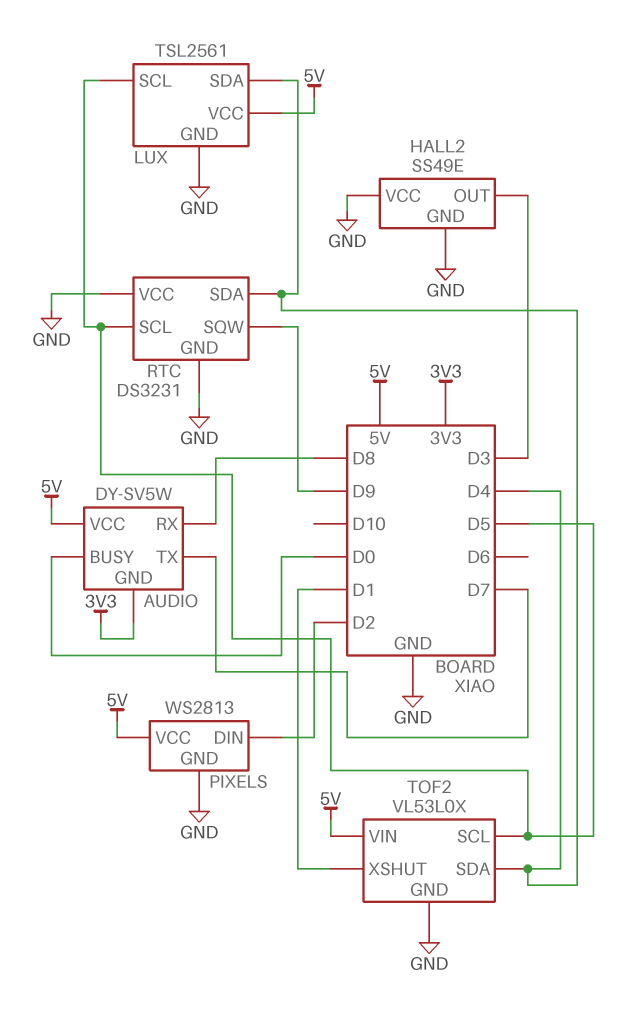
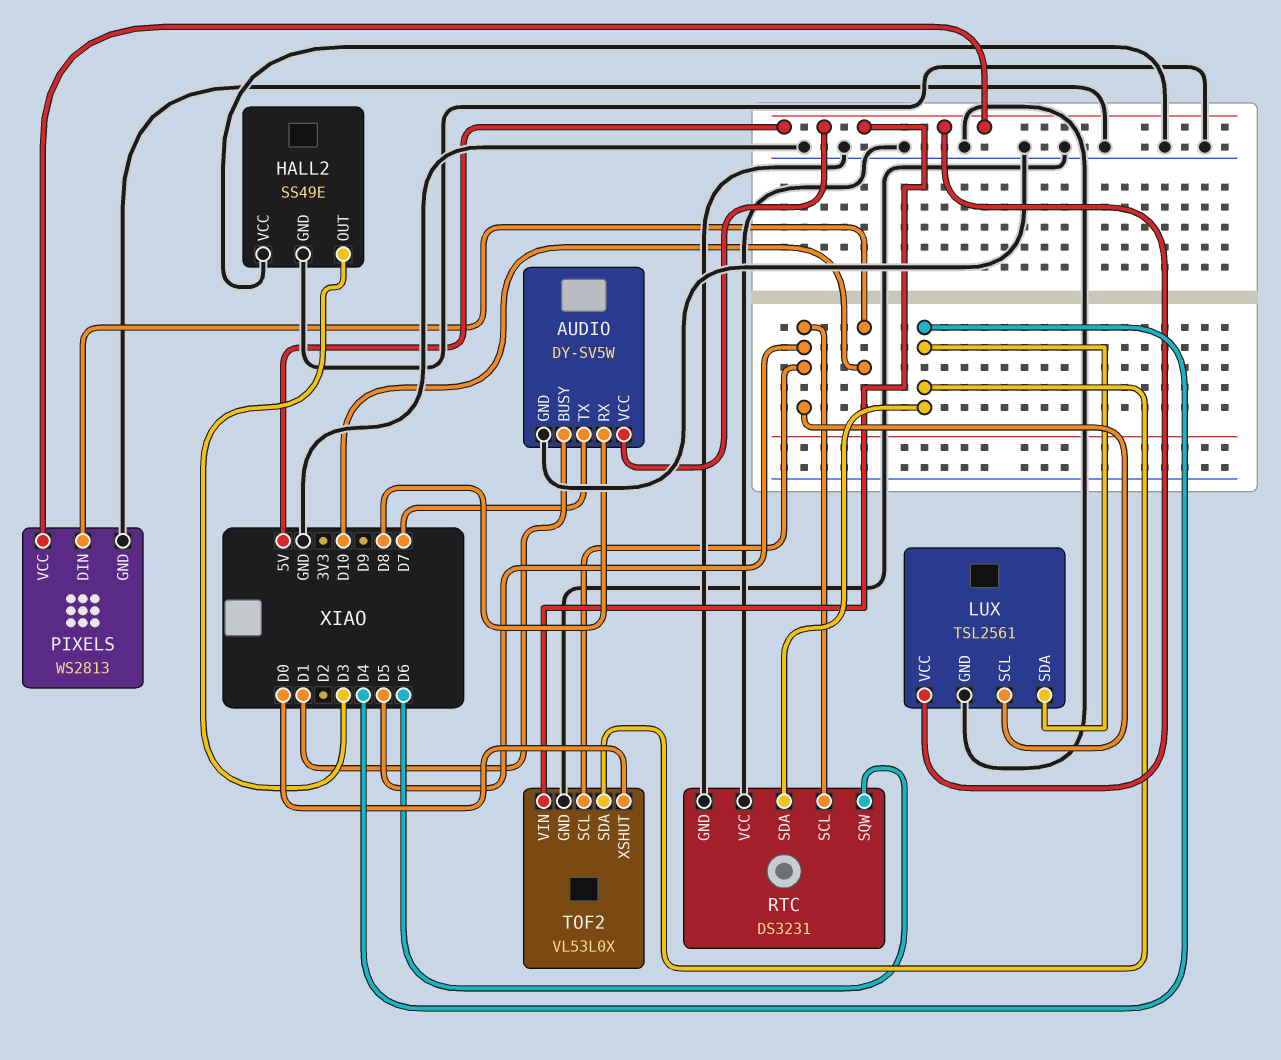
AUDIO pin BUSY: D0 -> D1
AUDIO pin GND: 3V3 -> GND
PIXELS pin DIN: D2 -> D10
RTC pin SQW: D9 -> D6
TOF2 pin XSHUT: D1 -> D0

